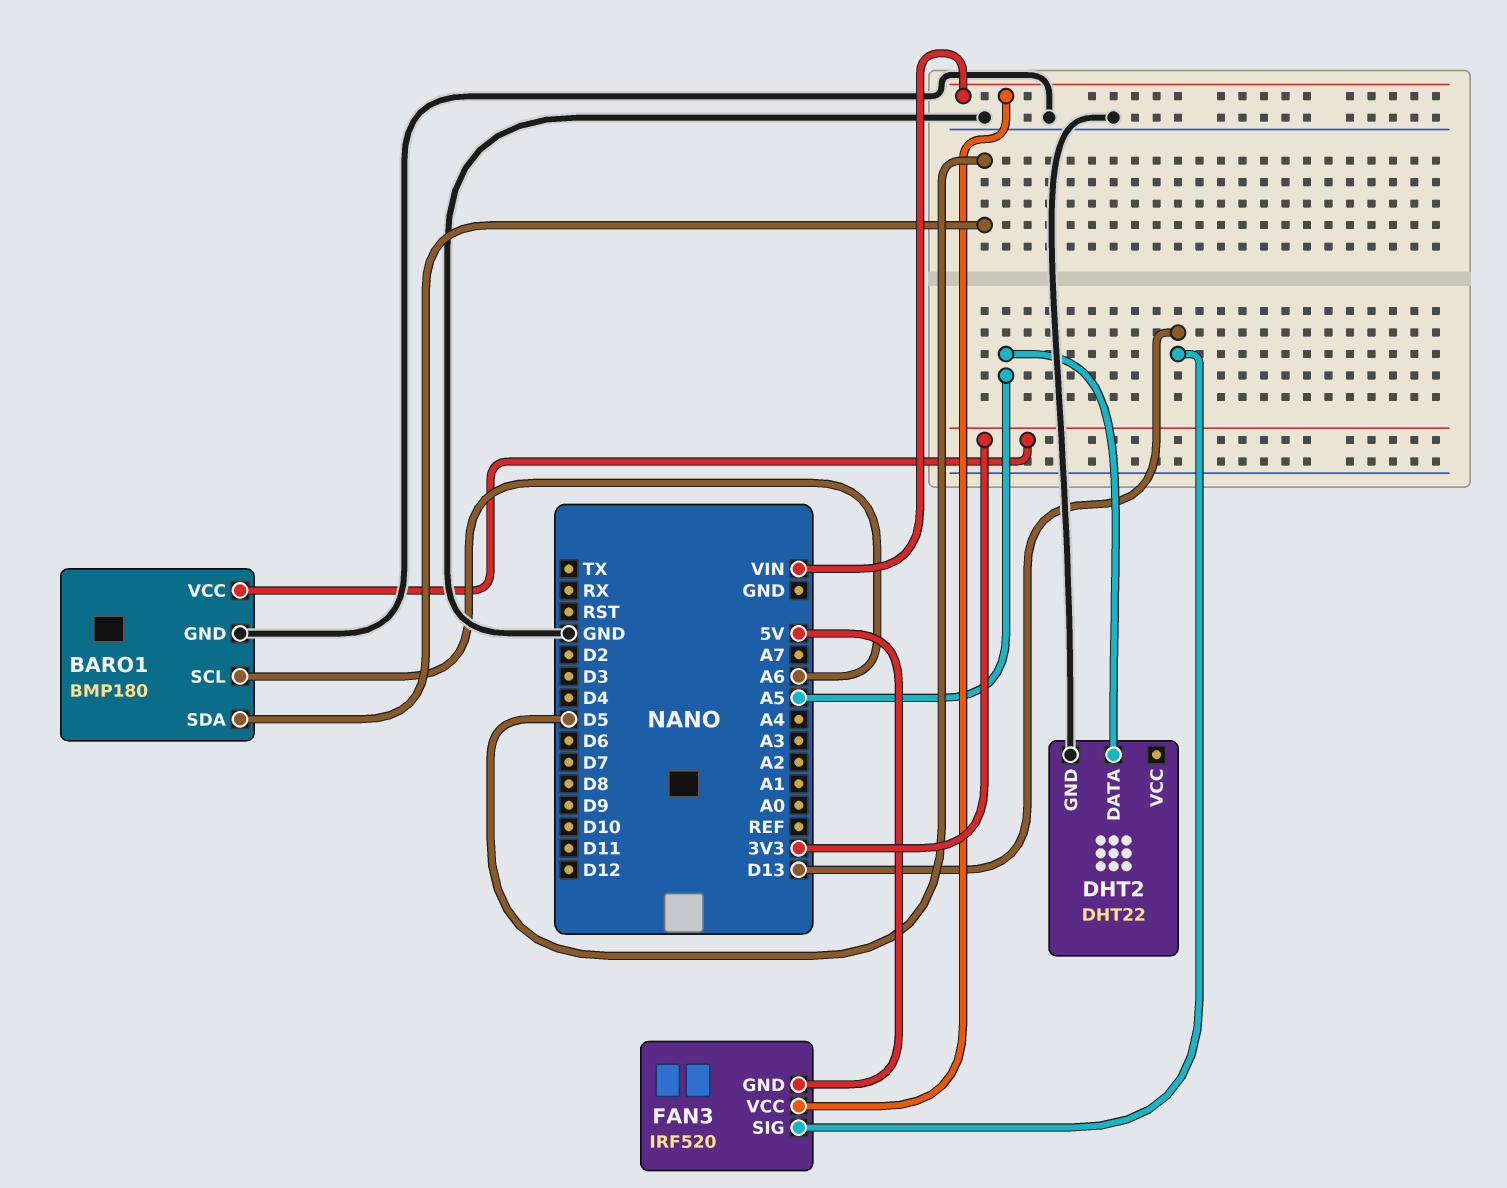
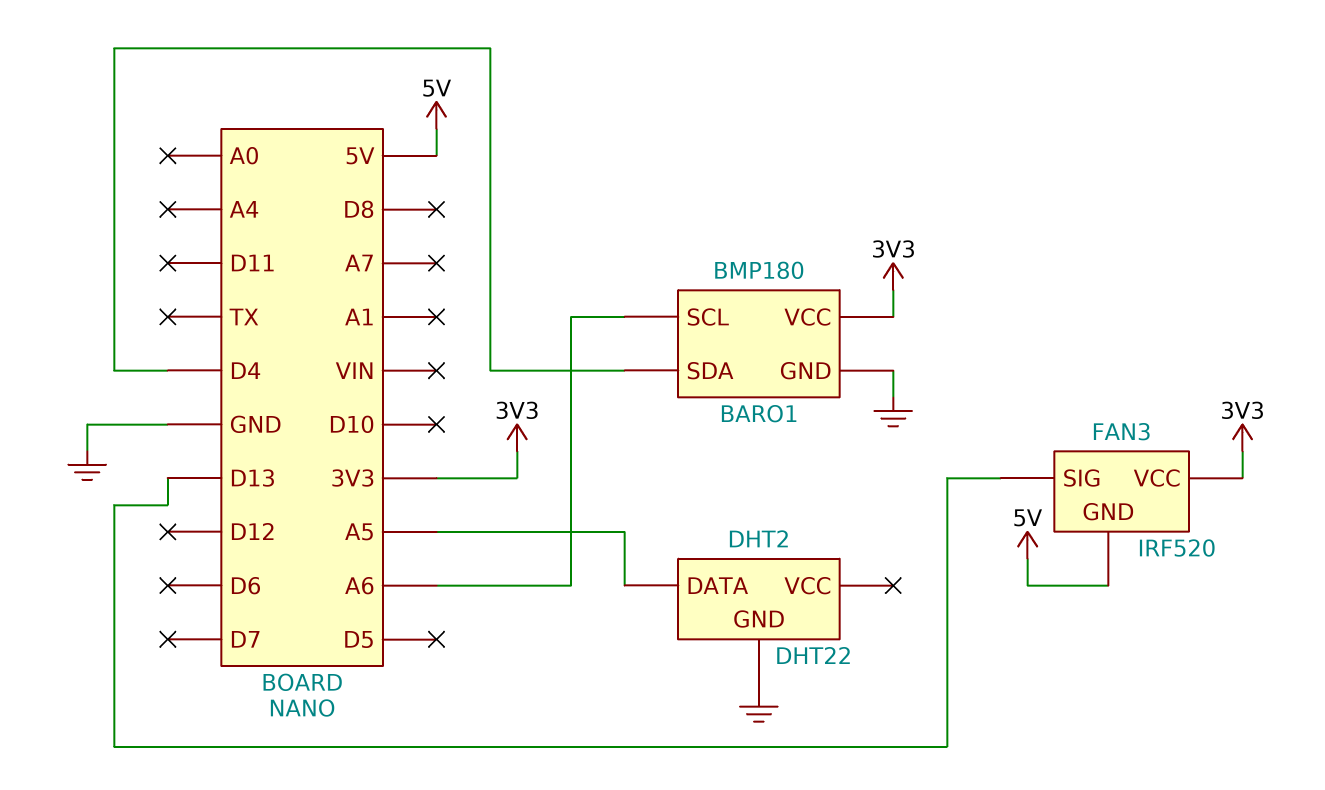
BARO1 pin SDA: D5 -> D4
FAN3 pin VCC: VIN -> 3V3

